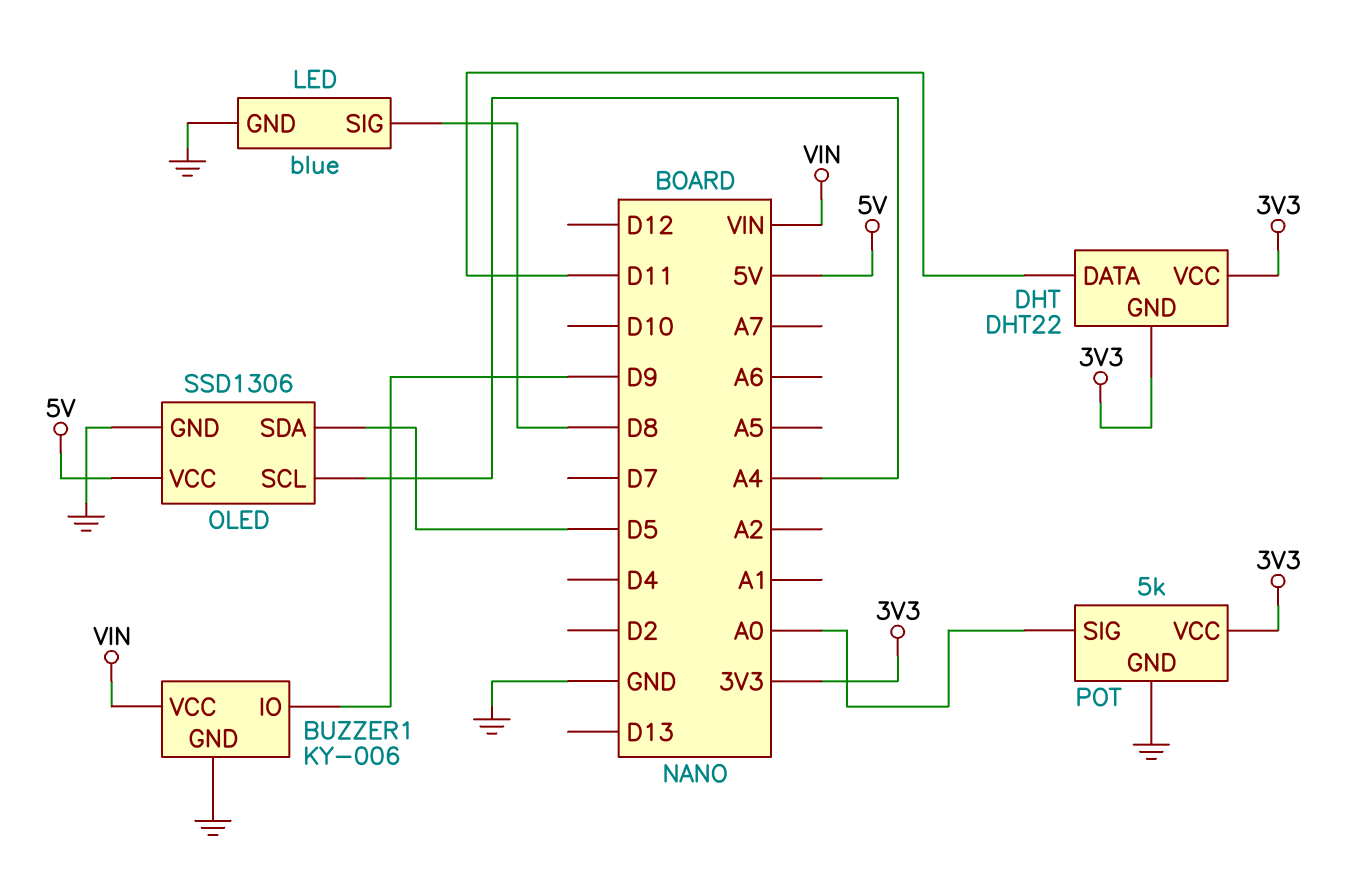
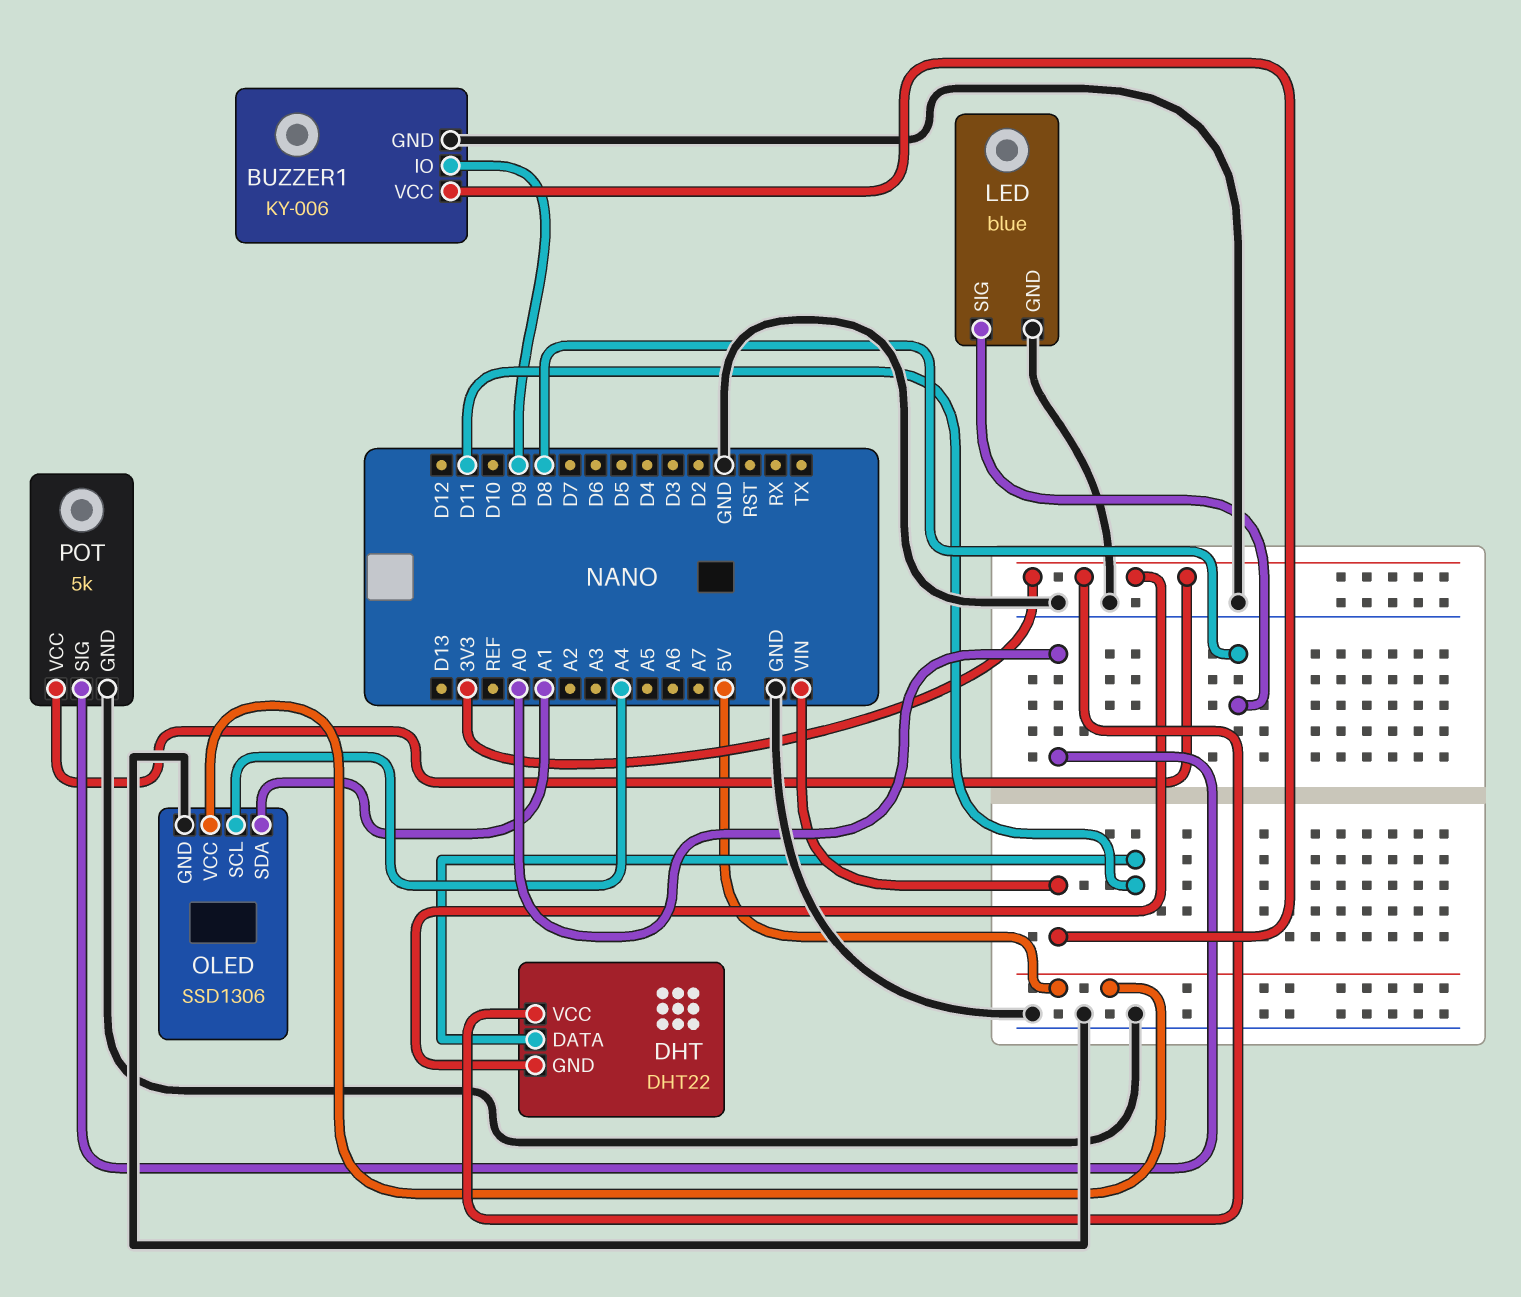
OLED pin SDA: D5 -> A1

